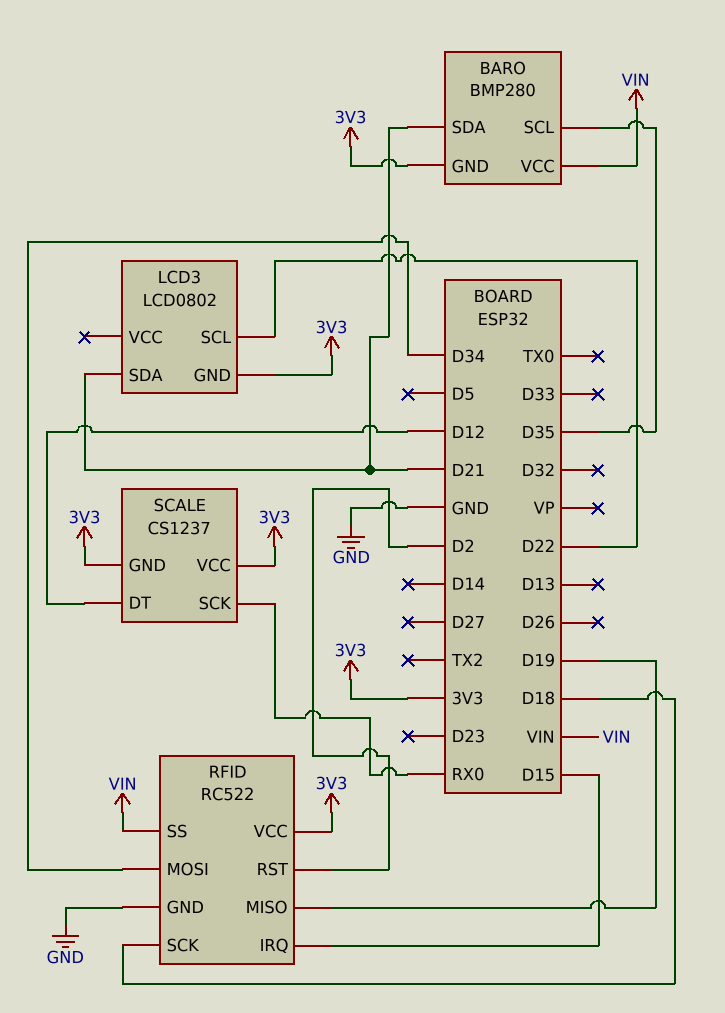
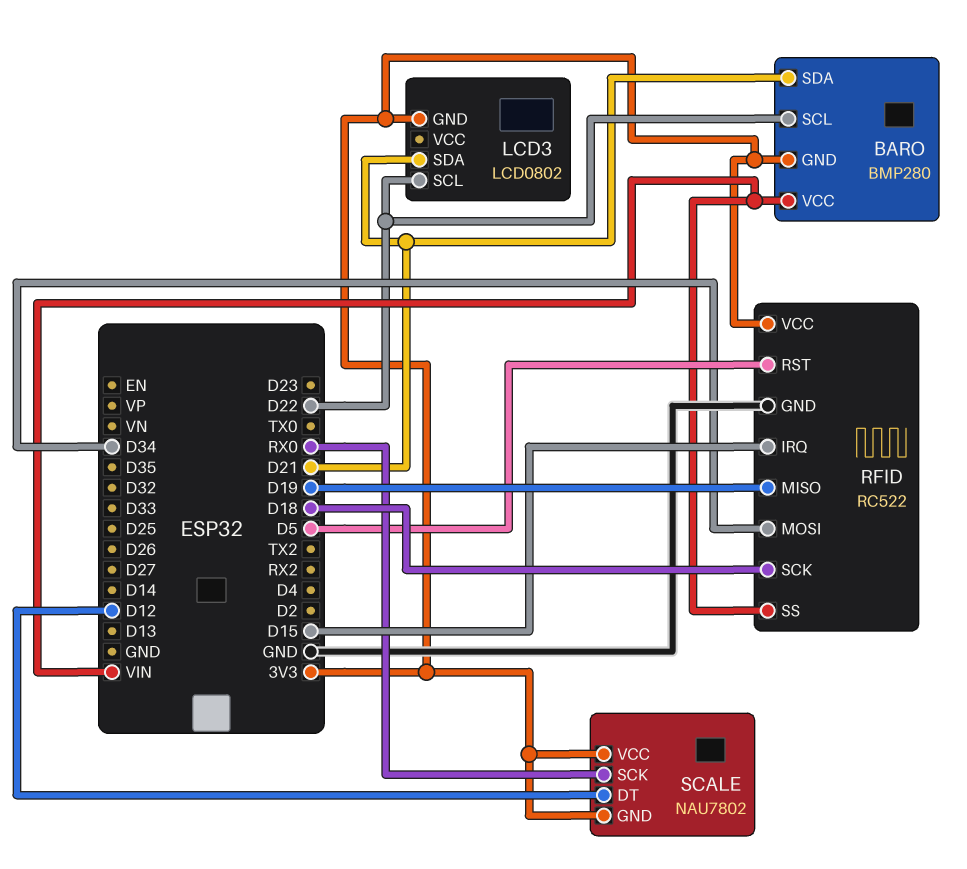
BARO pin SCL: D35 -> D22
RFID pin RST: D2 -> D5
SCALE: CS1237 -> NAU7802

